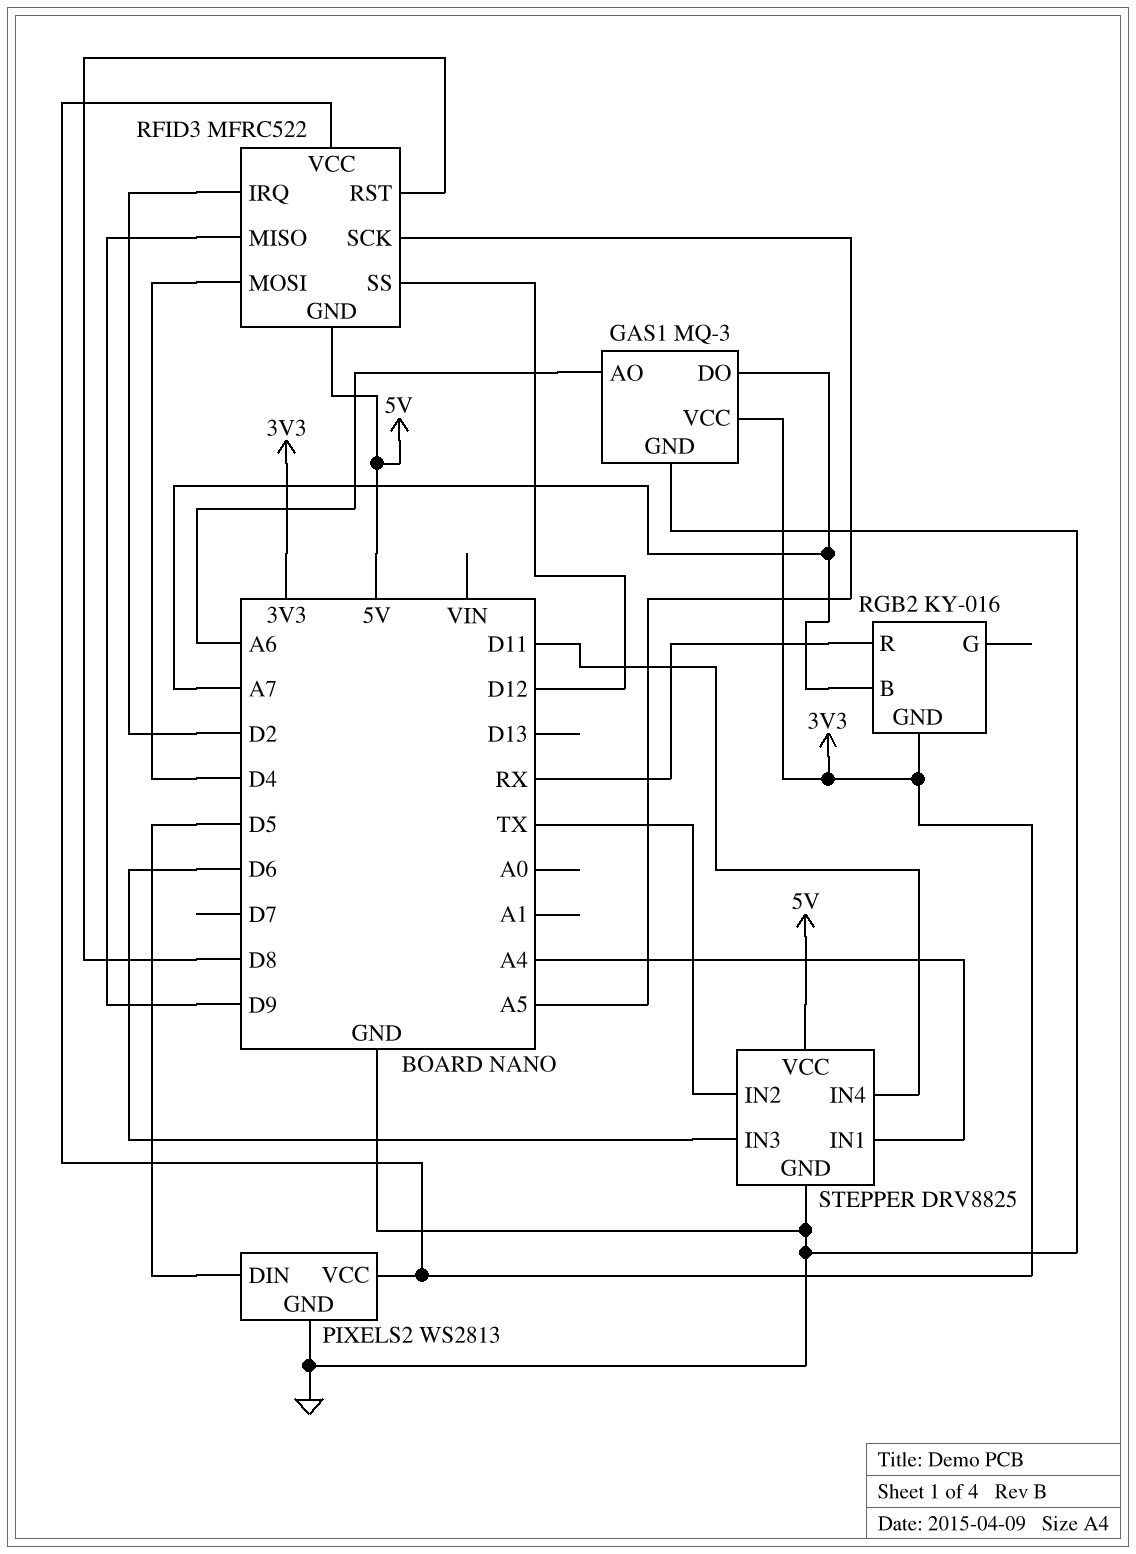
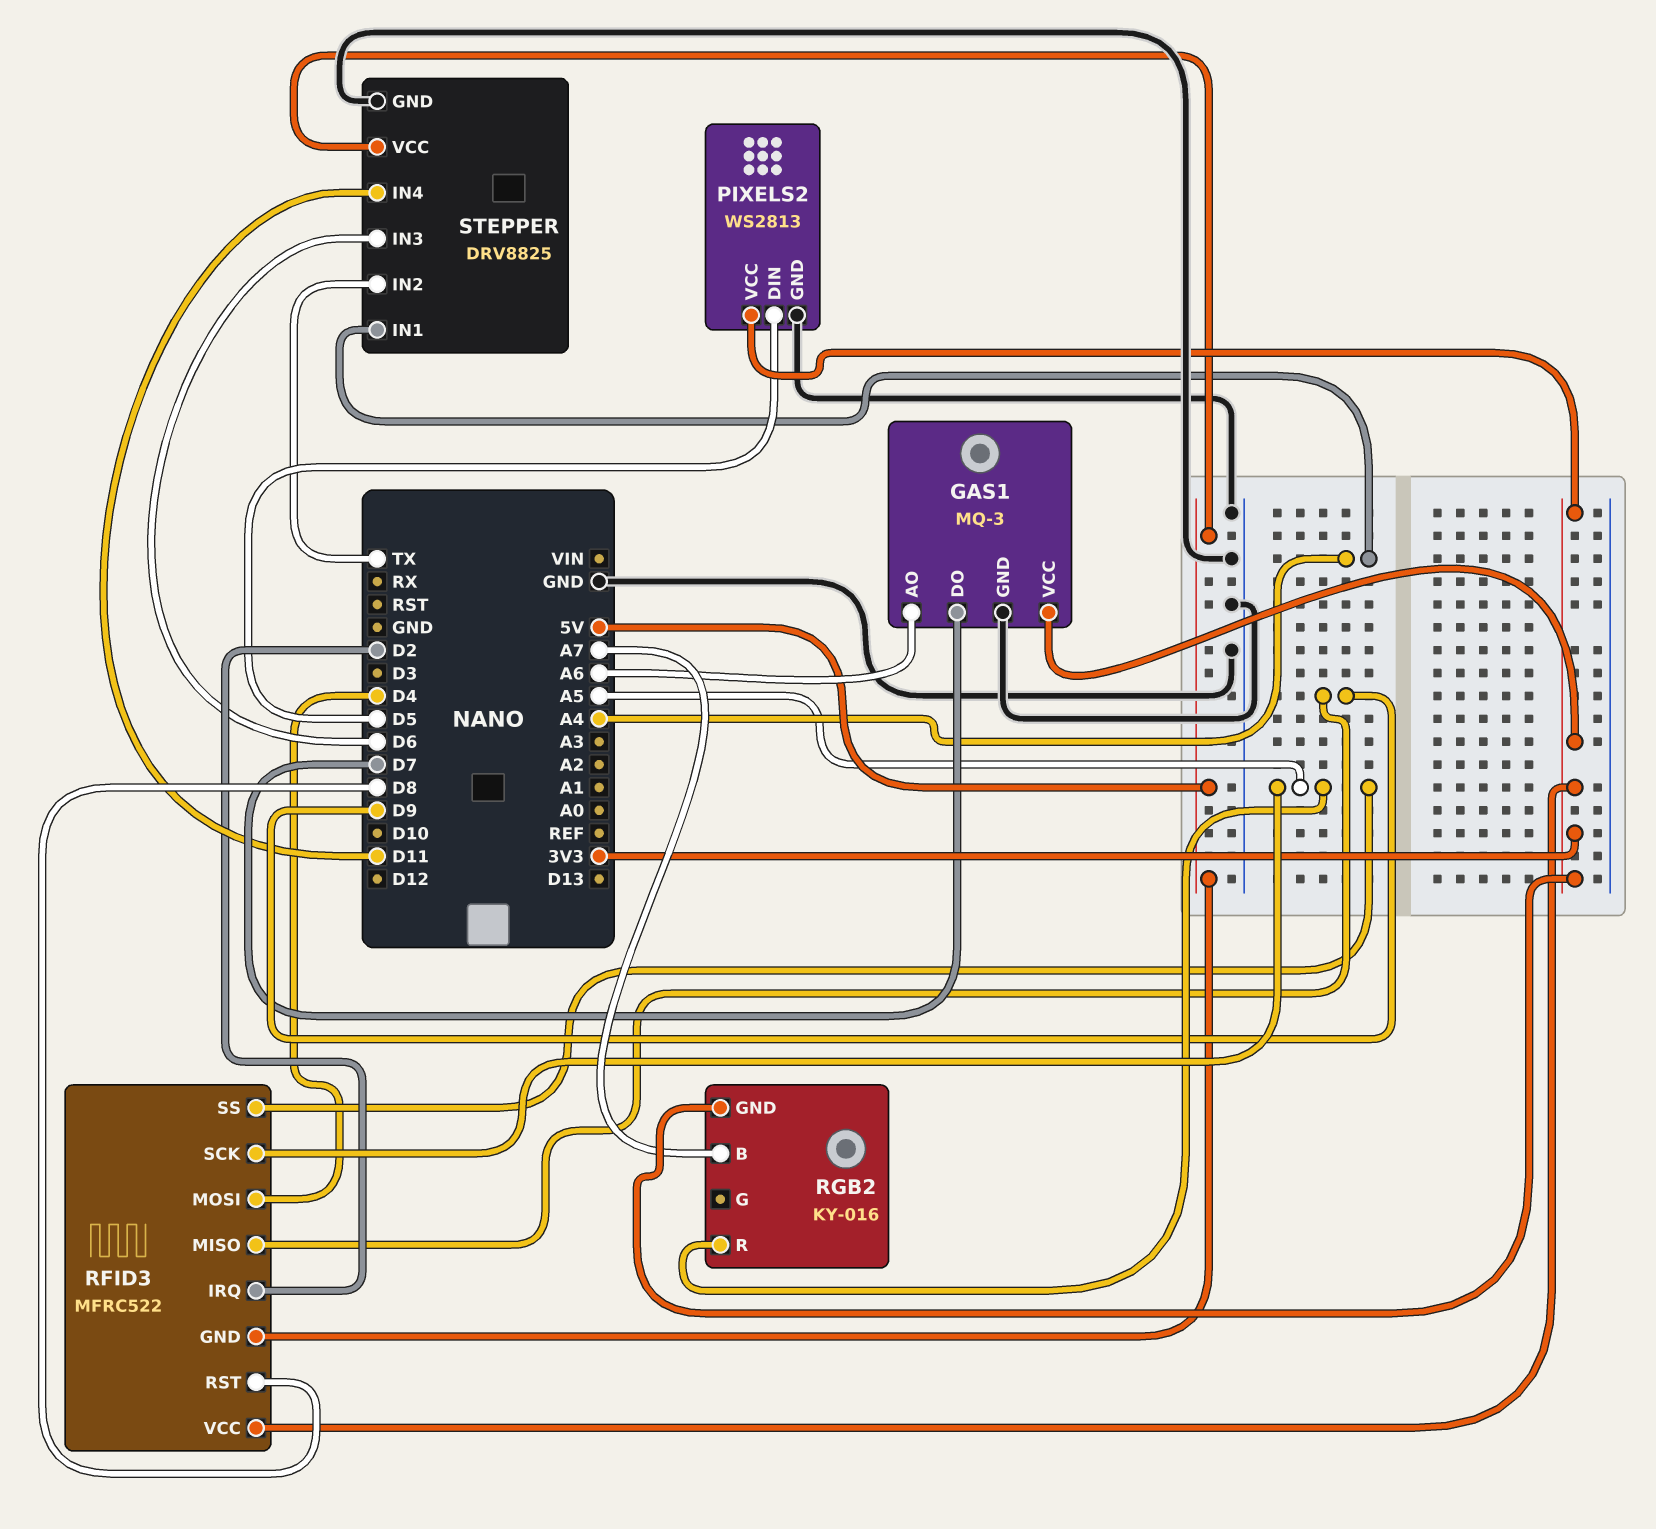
GAS1 pin DO: A7 -> D7
RFID3 pin SS: D12 -> A5
RGB2 pin R: RX -> A5

